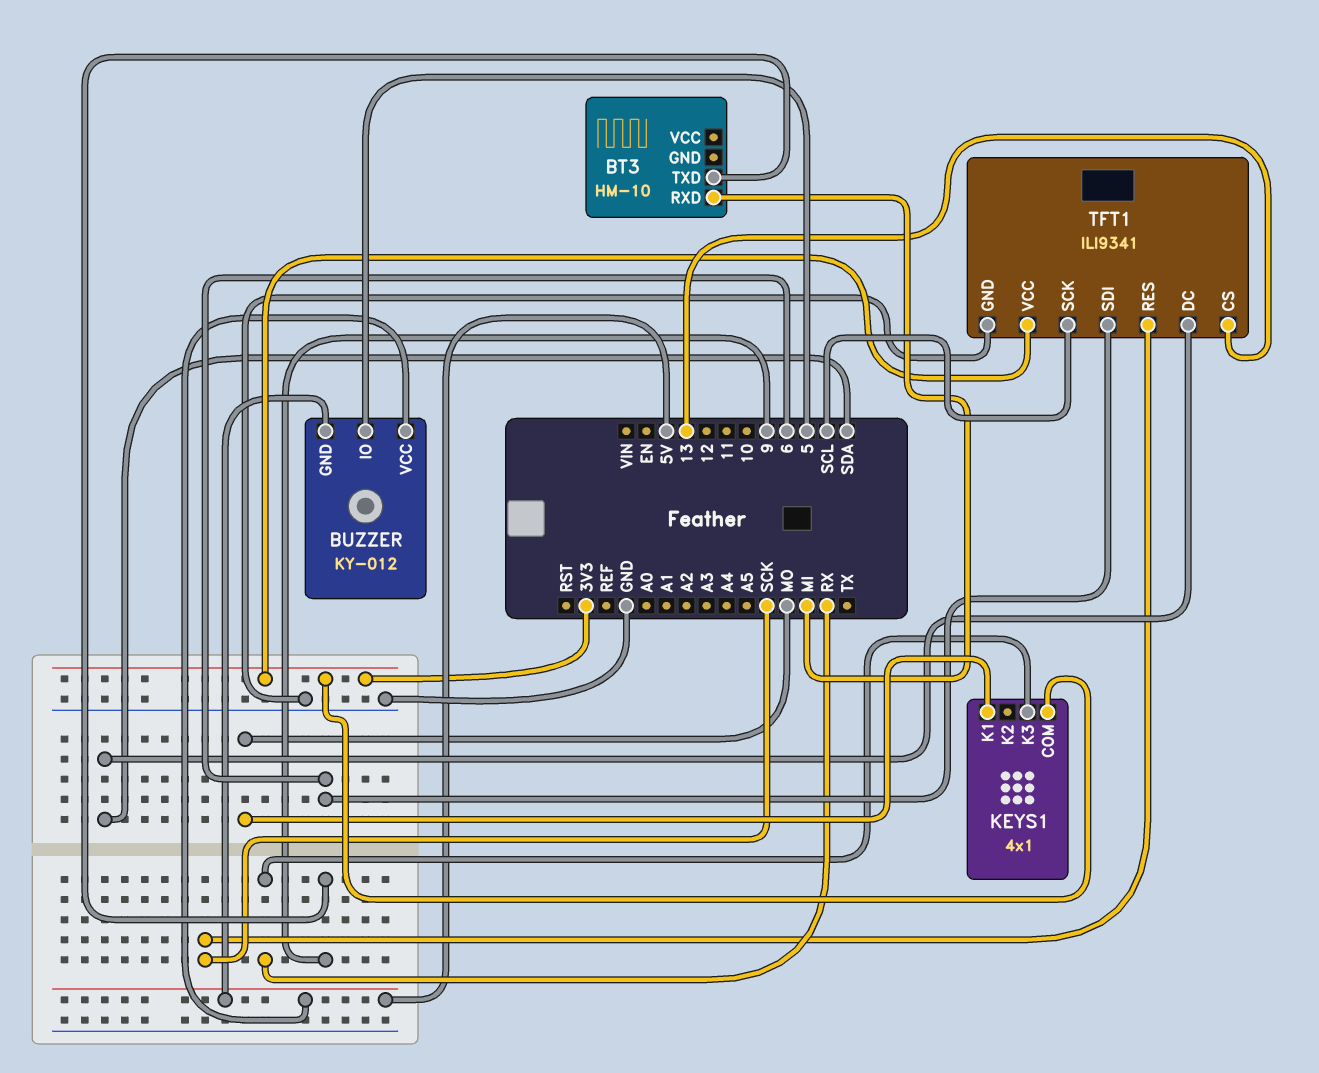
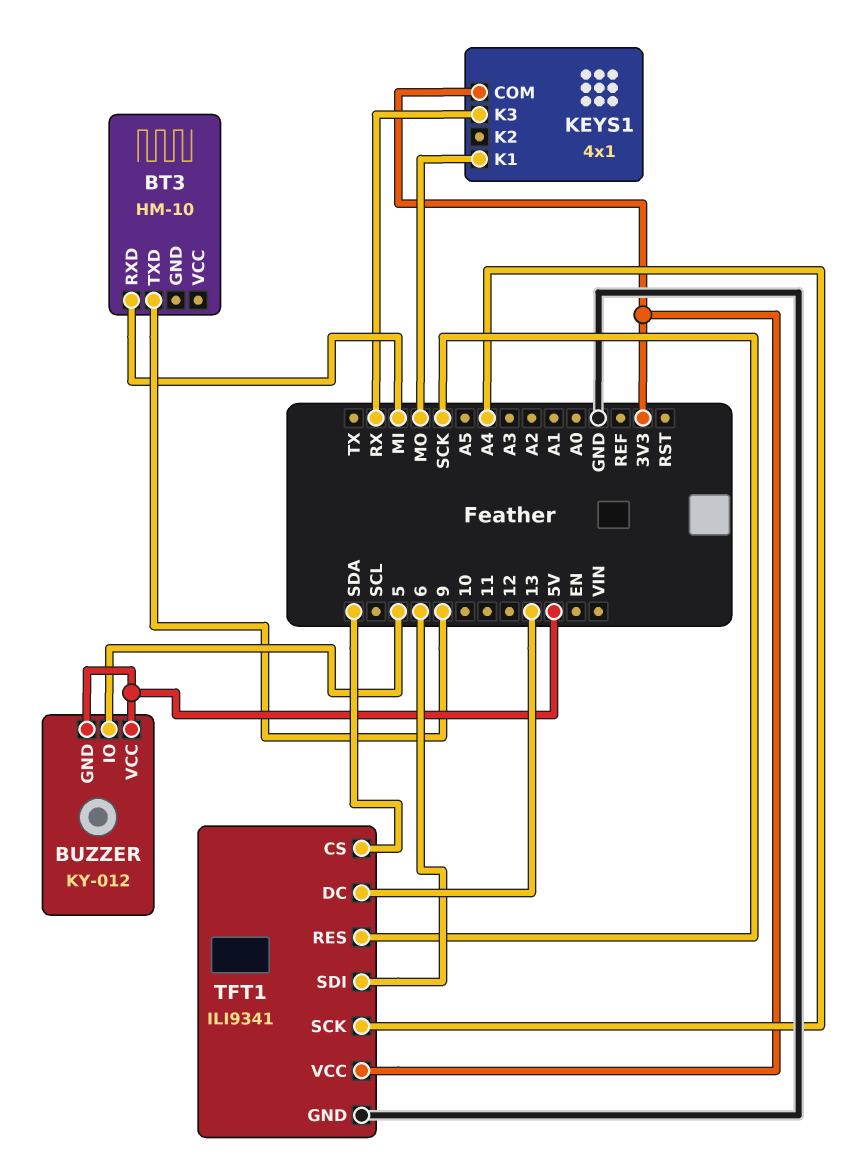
TFT1 pin CS: 13 -> SDA
TFT1 pin DC: SDA -> 13
TFT1 pin SCK: SCL -> A4

